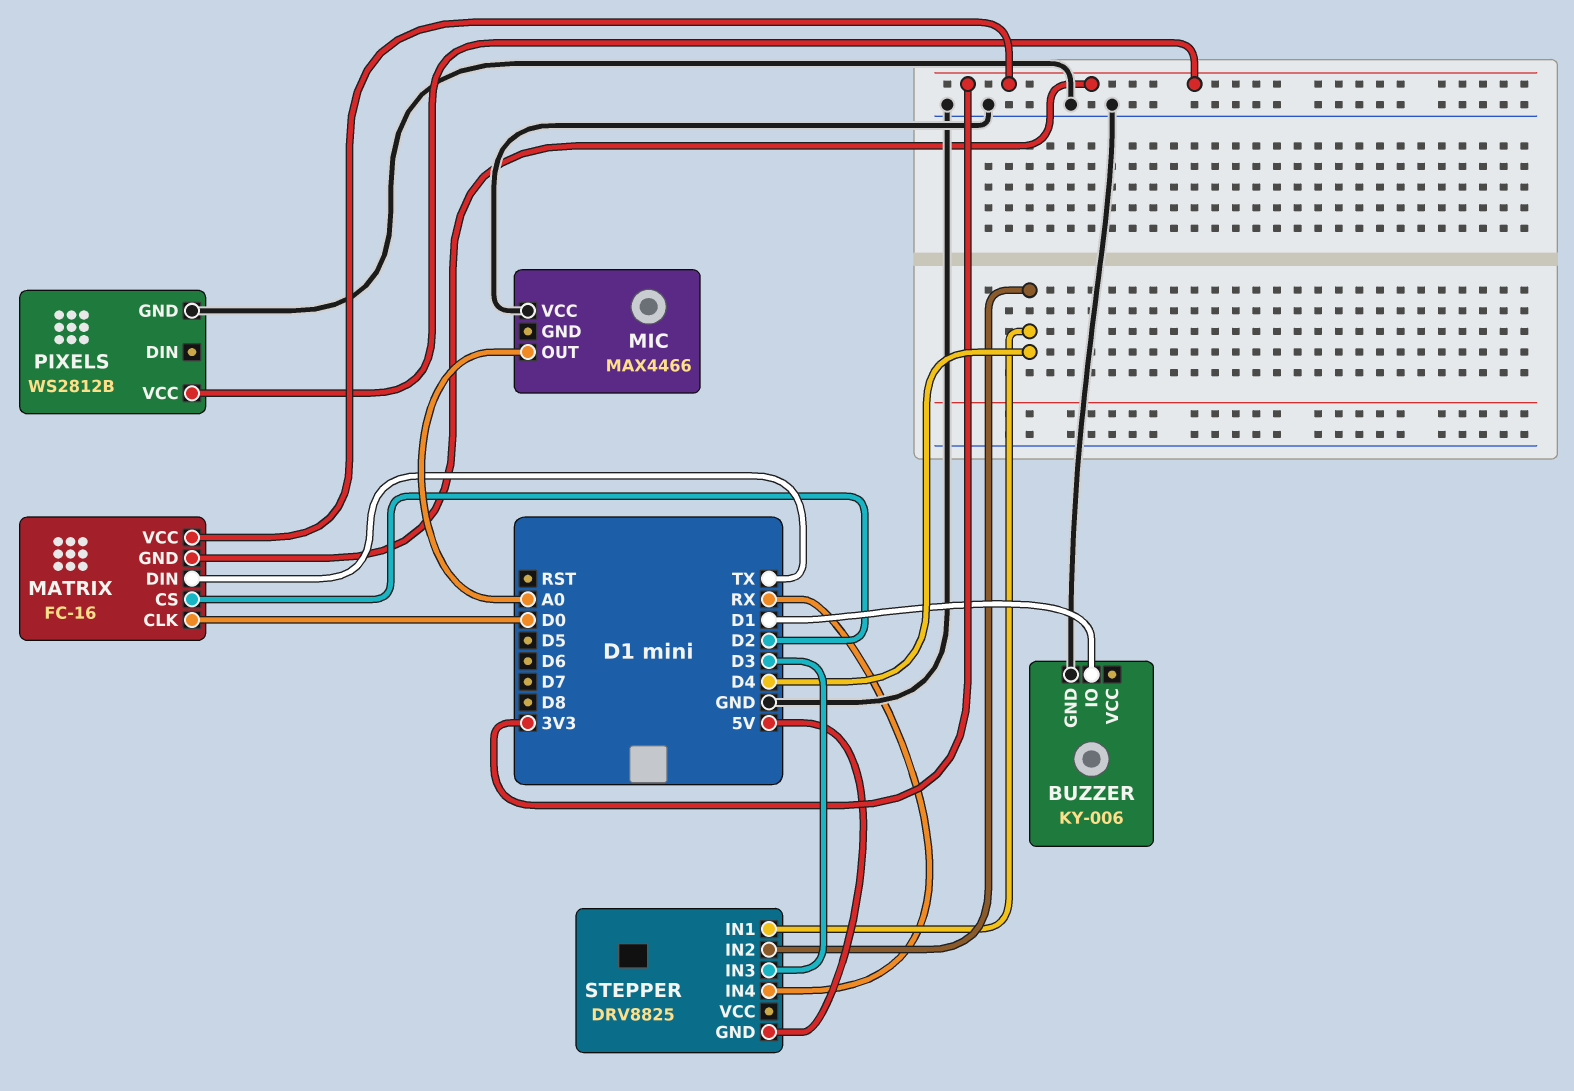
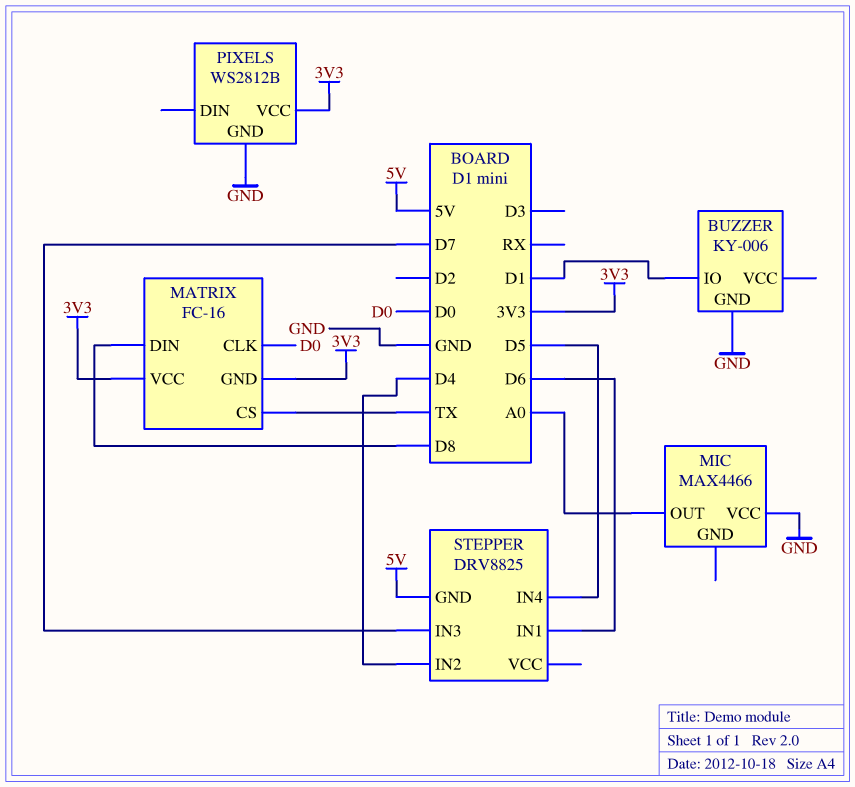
MATRIX pin CS: D2 -> TX
MATRIX pin DIN: TX -> D8
STEPPER pin IN1: D4 -> D6
STEPPER pin IN3: D3 -> D7
STEPPER pin IN4: RX -> D5

